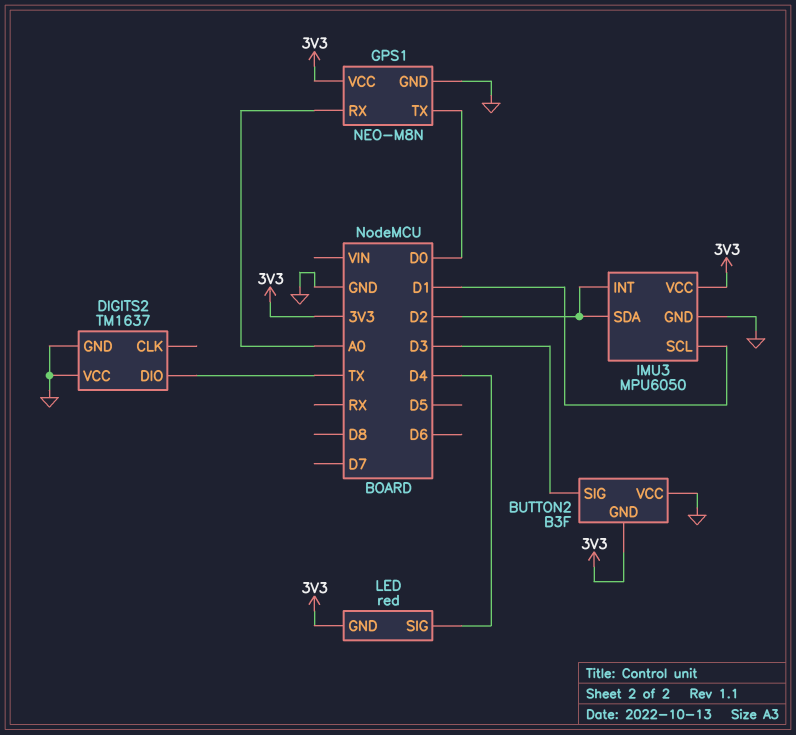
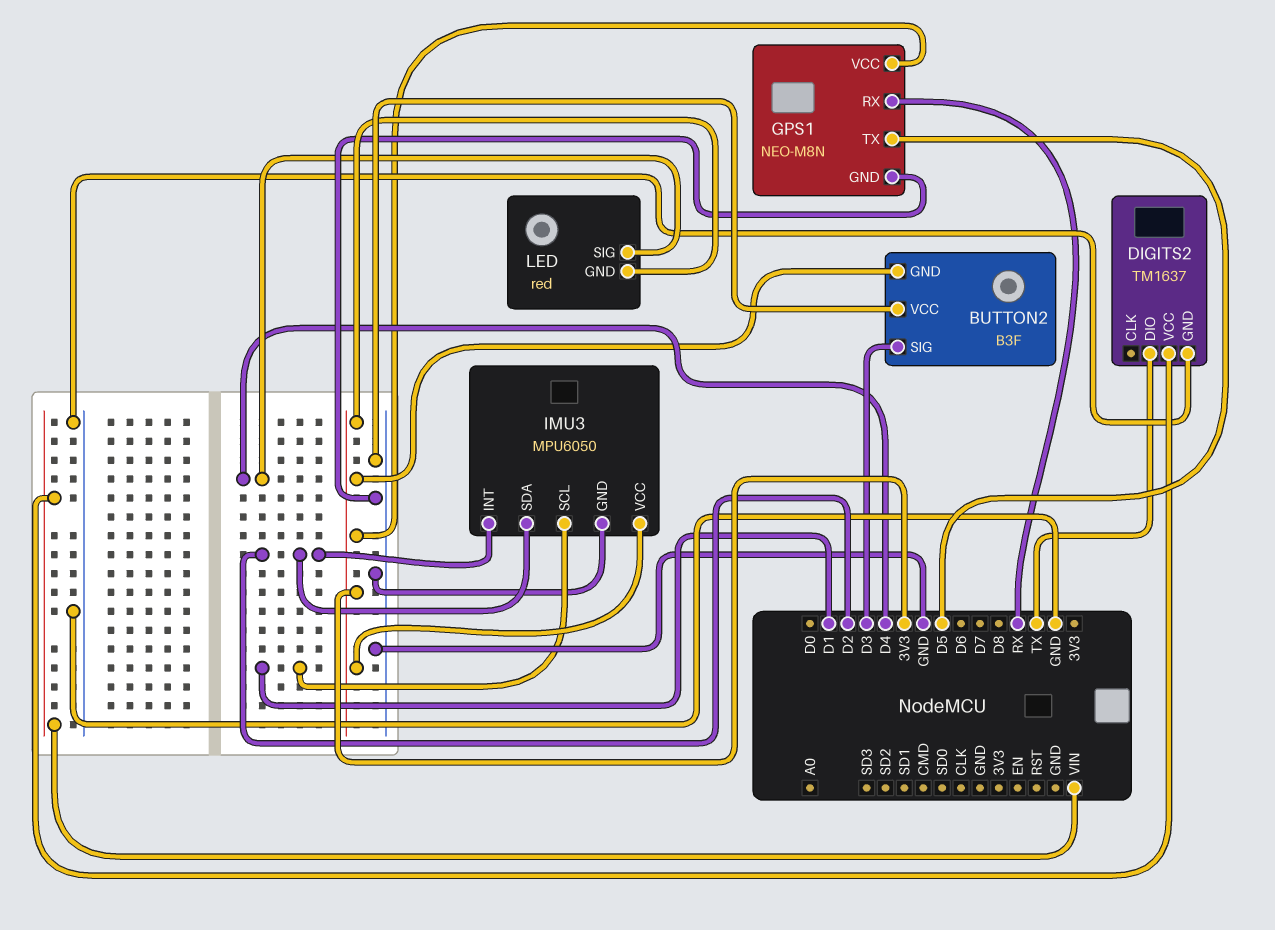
DIGITS2 pin VCC: GND -> VIN
GPS1 pin RX: A0 -> RX
GPS1 pin TX: D0 -> D5

